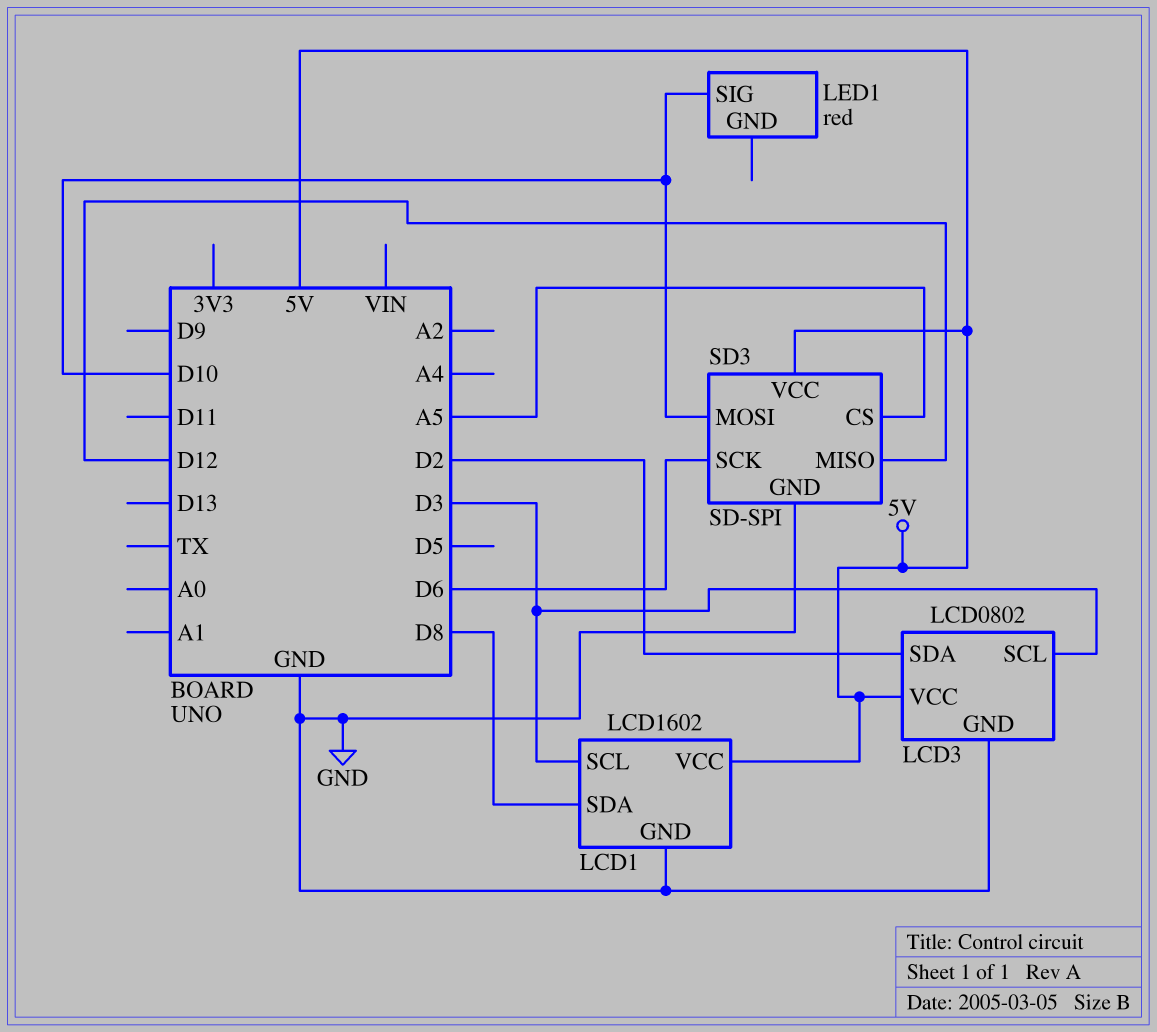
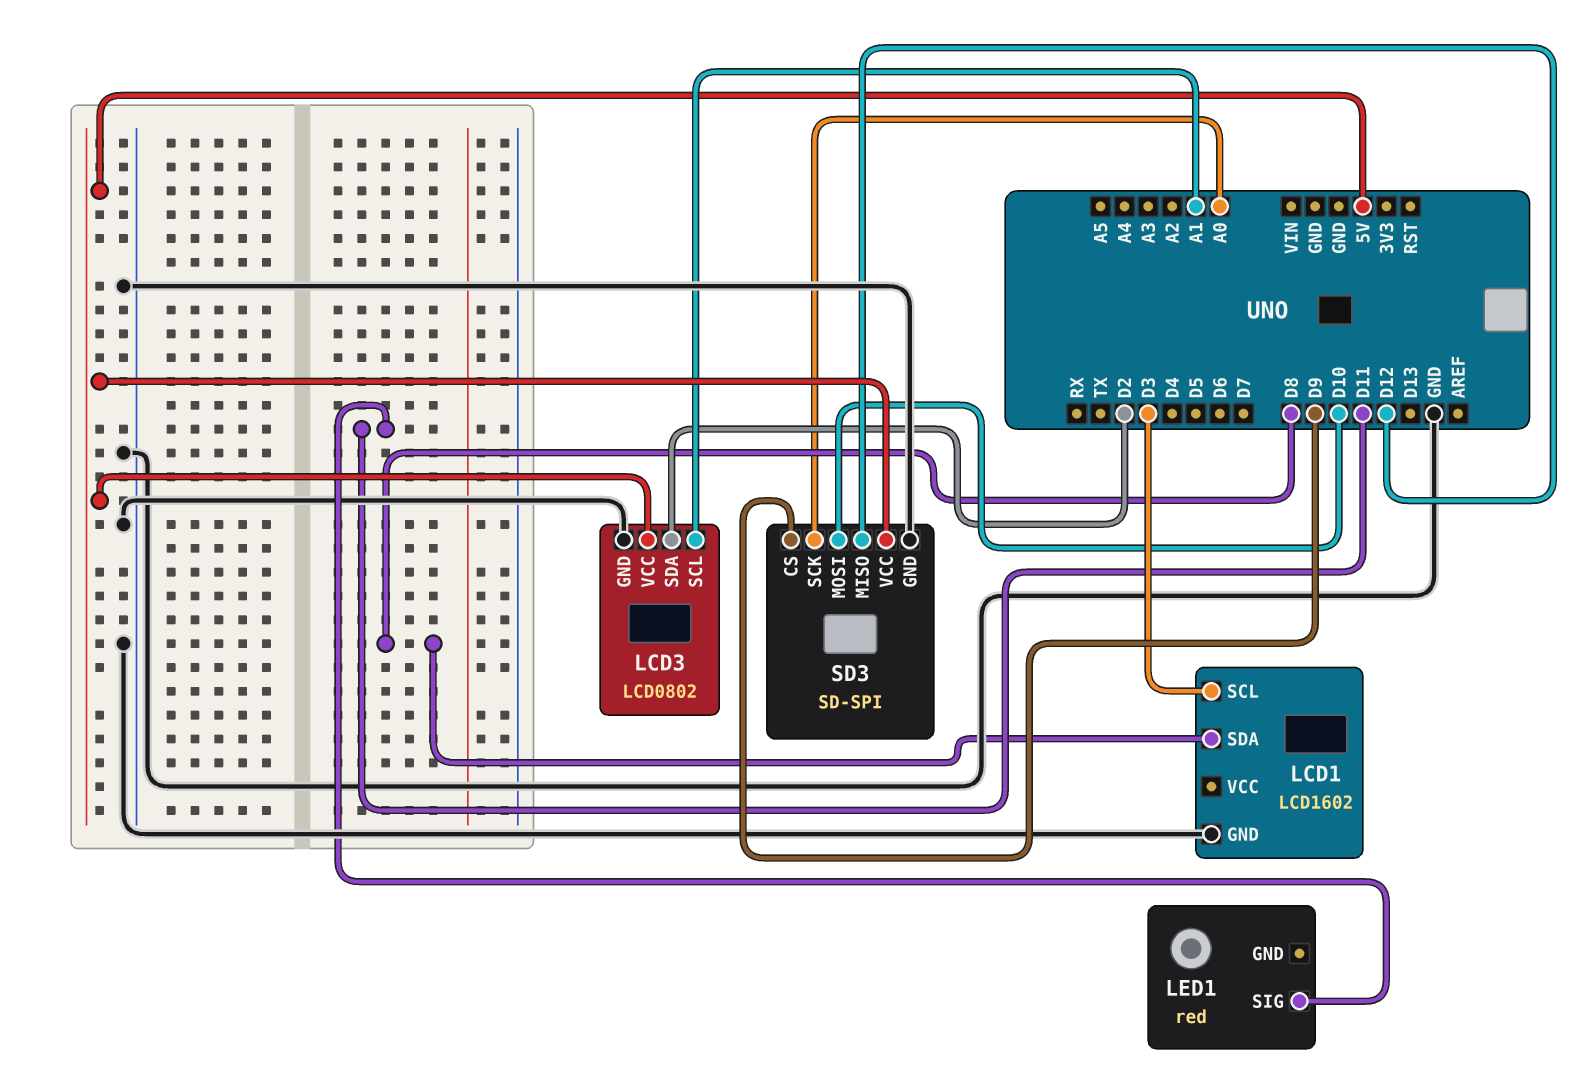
LCD1 pin VCC: 5V -> none
LCD3 pin SCL: D3 -> A1
LED1 pin SIG: D10 -> D11
SD3 pin CS: A5 -> D9
SD3 pin SCK: D6 -> A0

